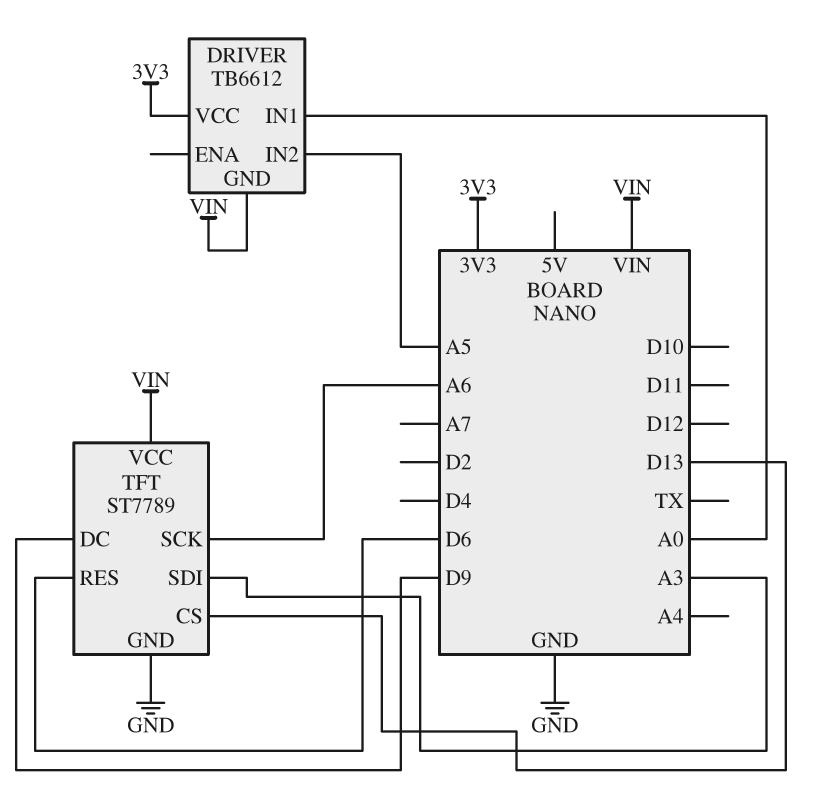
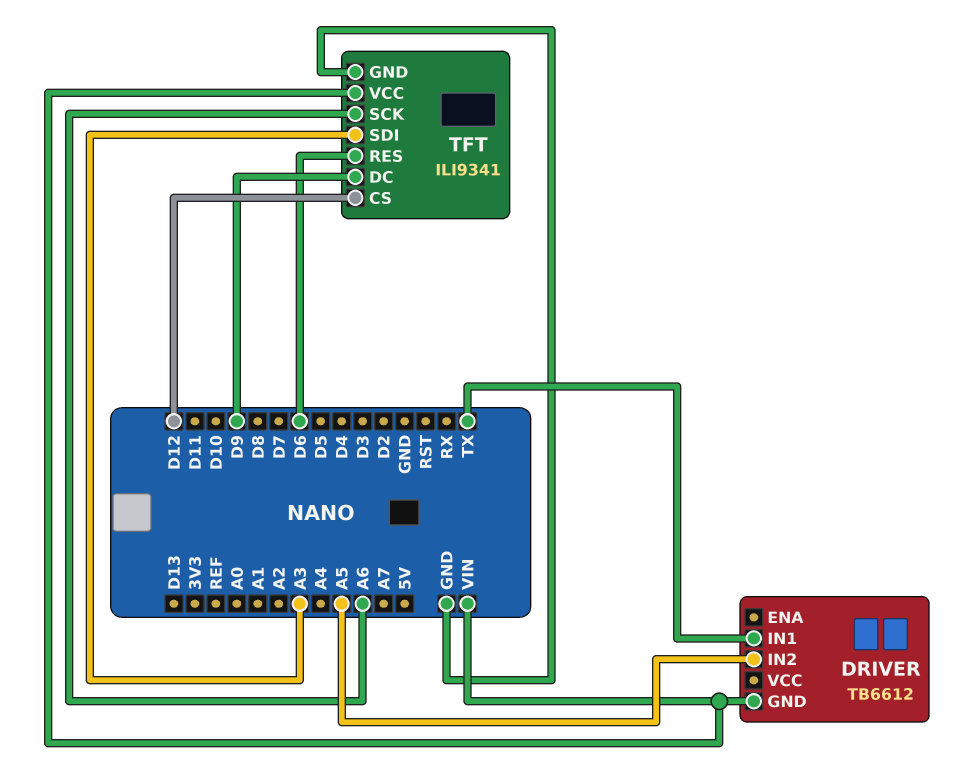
DRIVER pin IN1: A0 -> TX
DRIVER pin VCC: 3V3 -> none
TFT: ST7789 -> ILI9341
TFT pin CS: D13 -> D12

